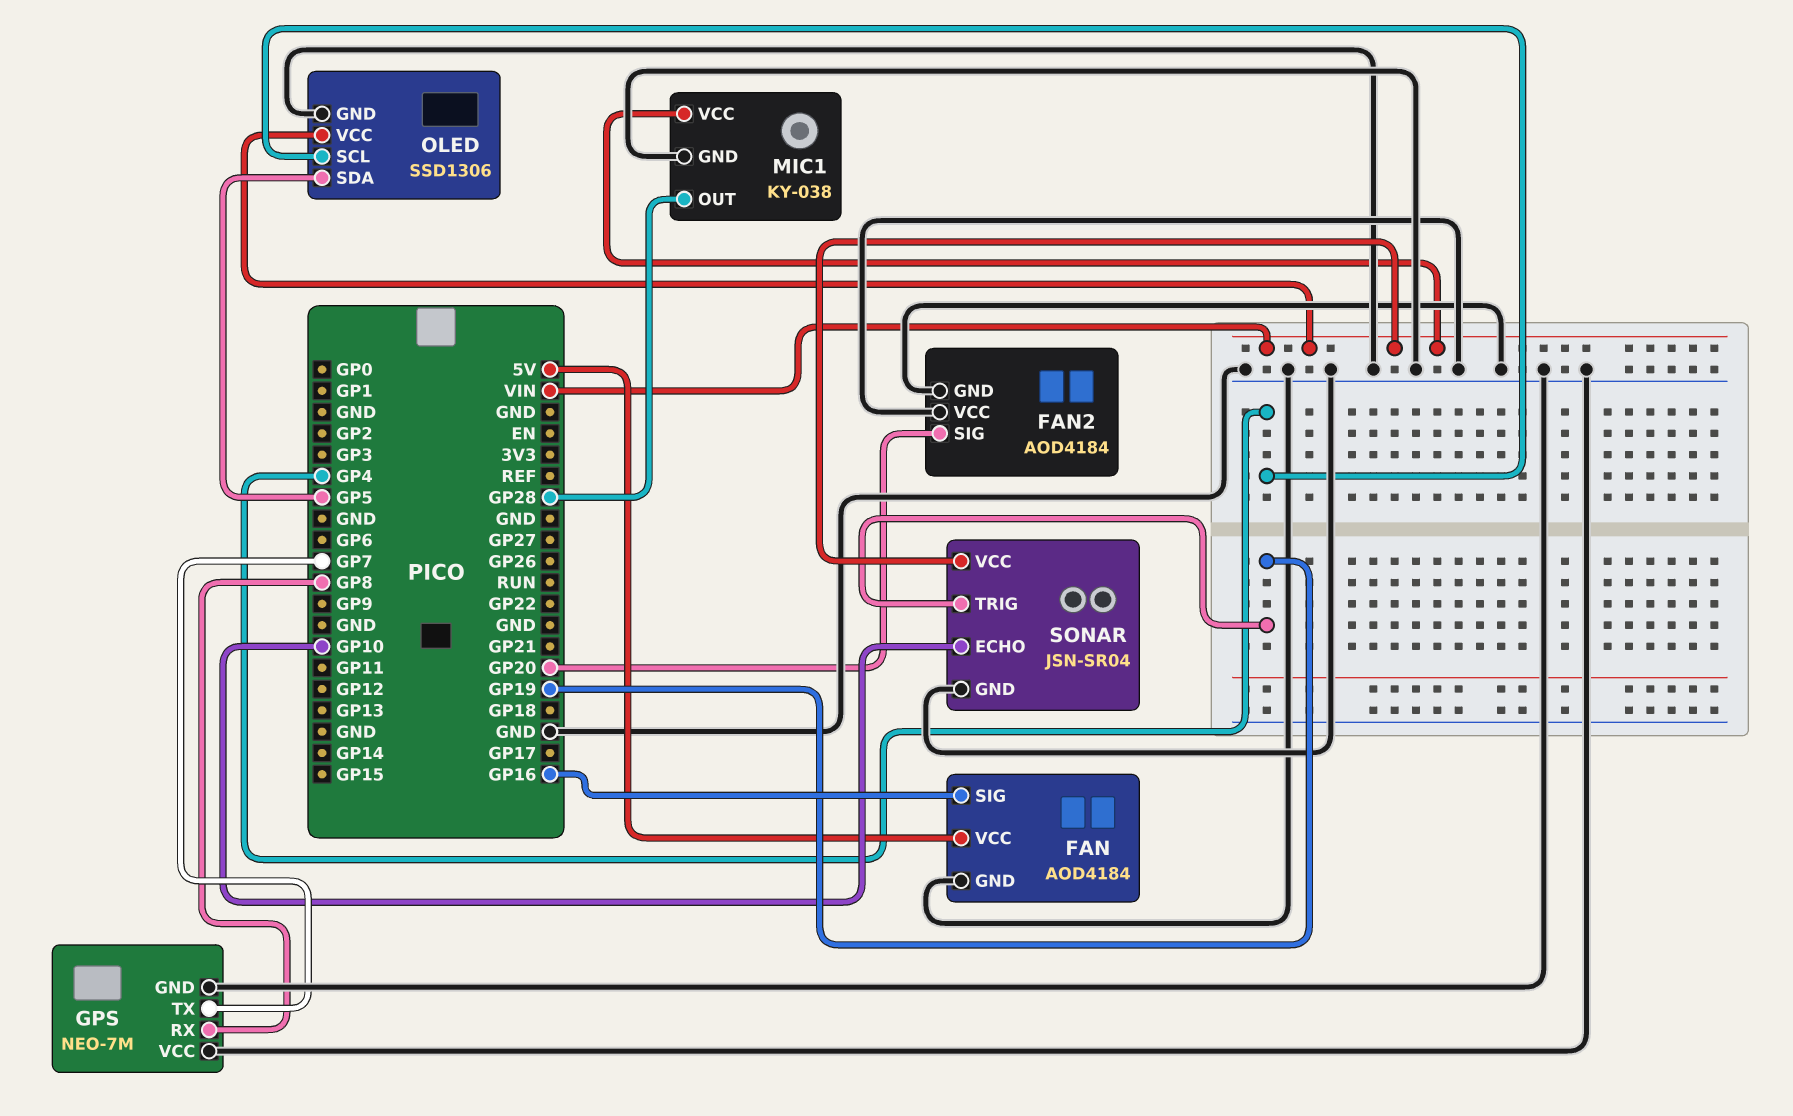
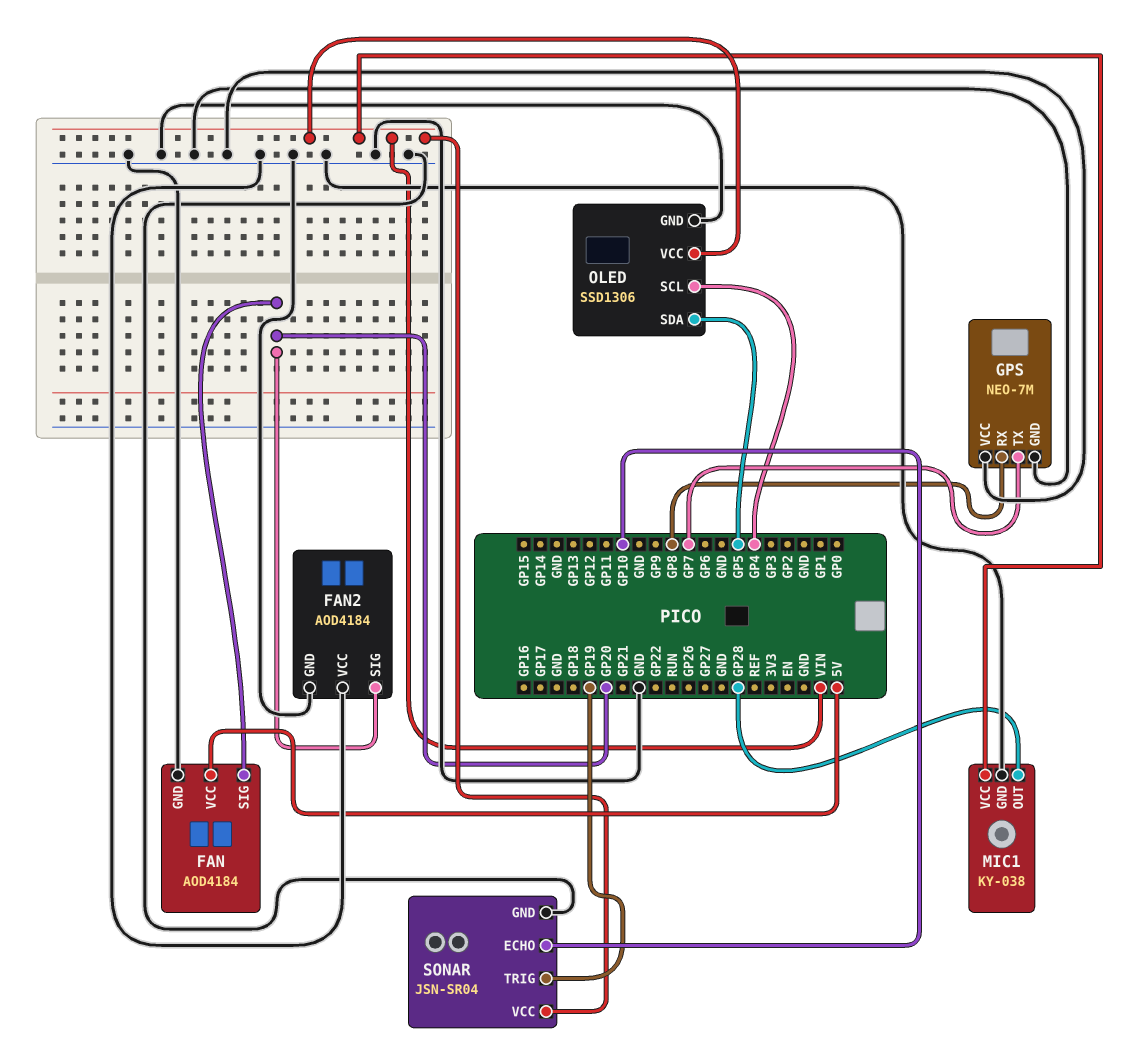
FAN pin SIG: GP16 -> GP20

